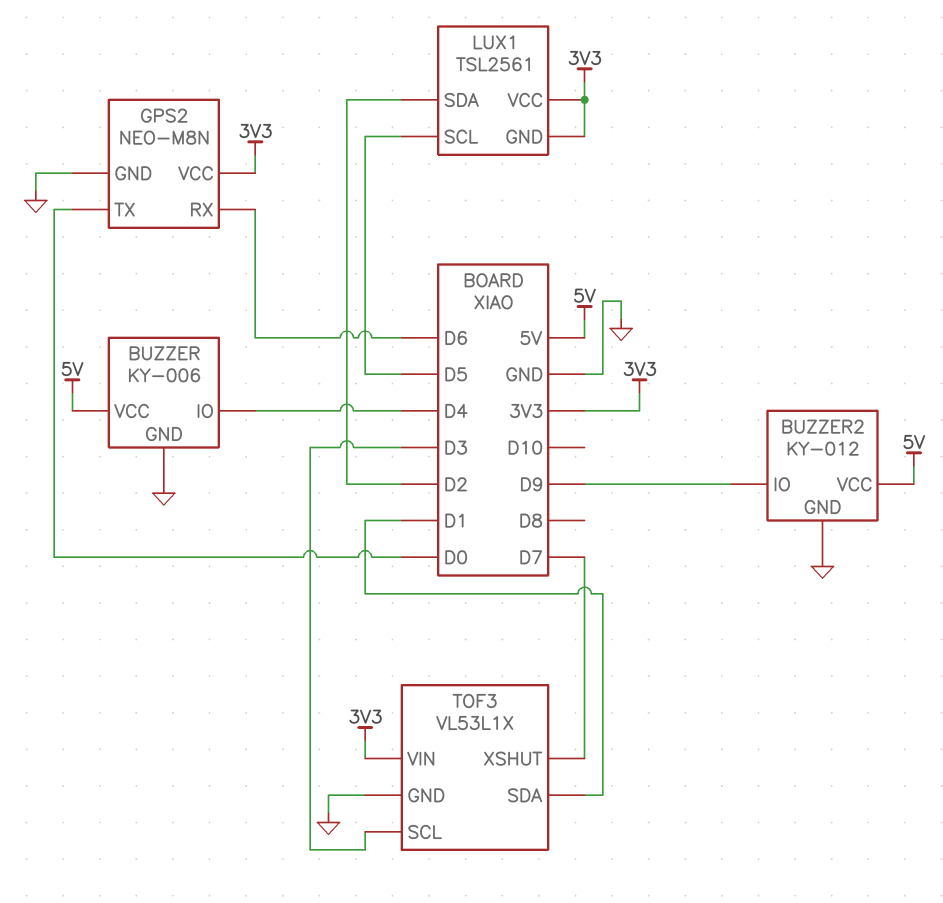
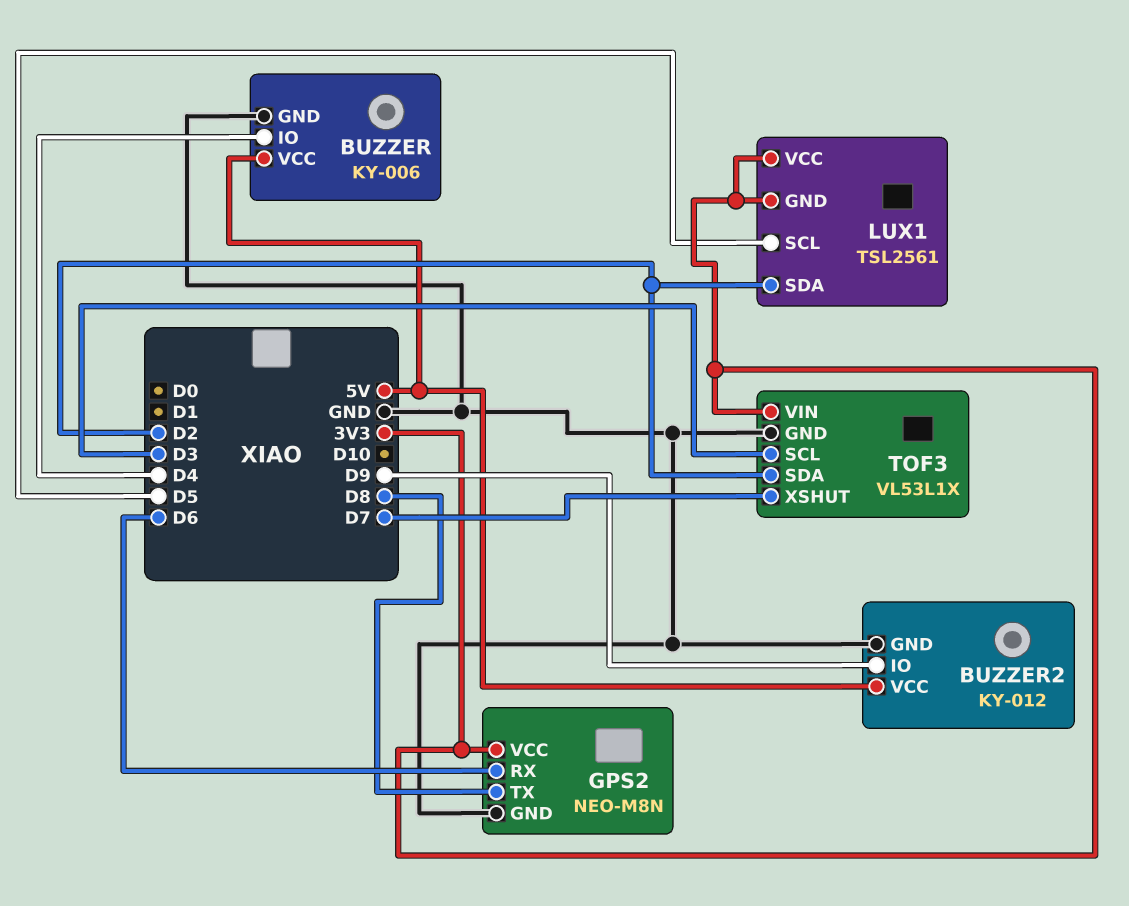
GPS2 pin TX: D0 -> D8
TOF3 pin SDA: D1 -> D2

